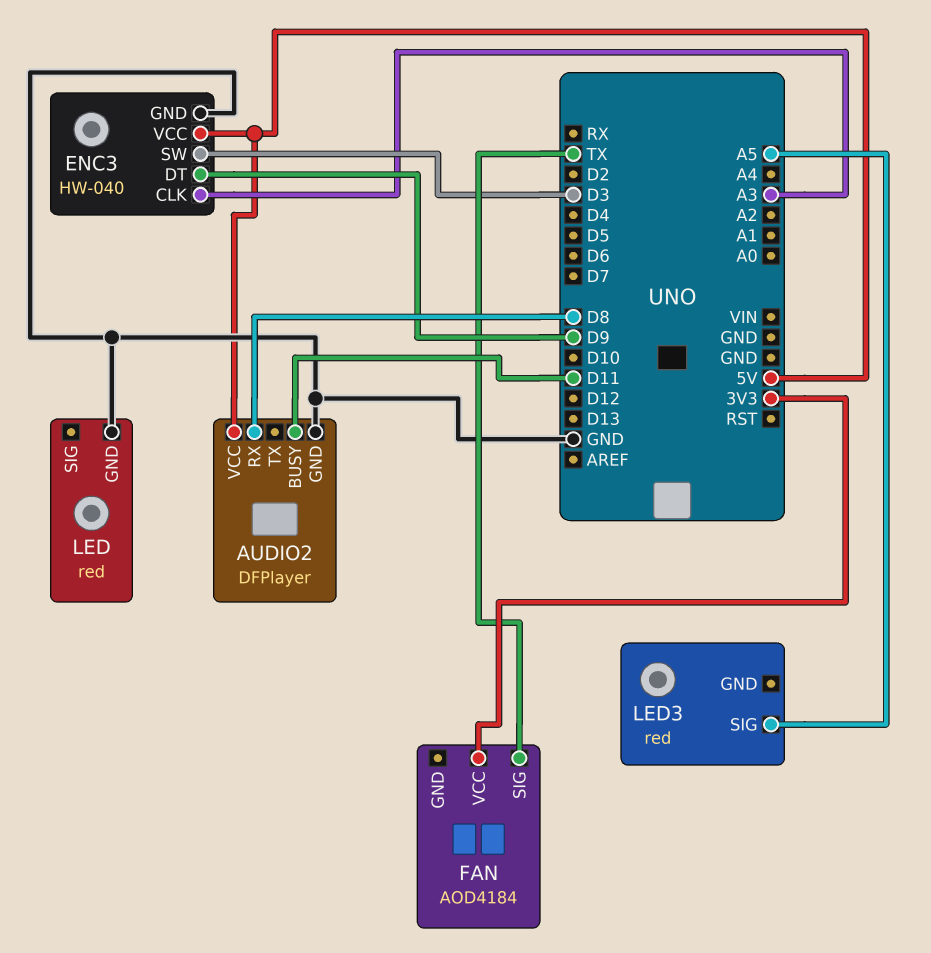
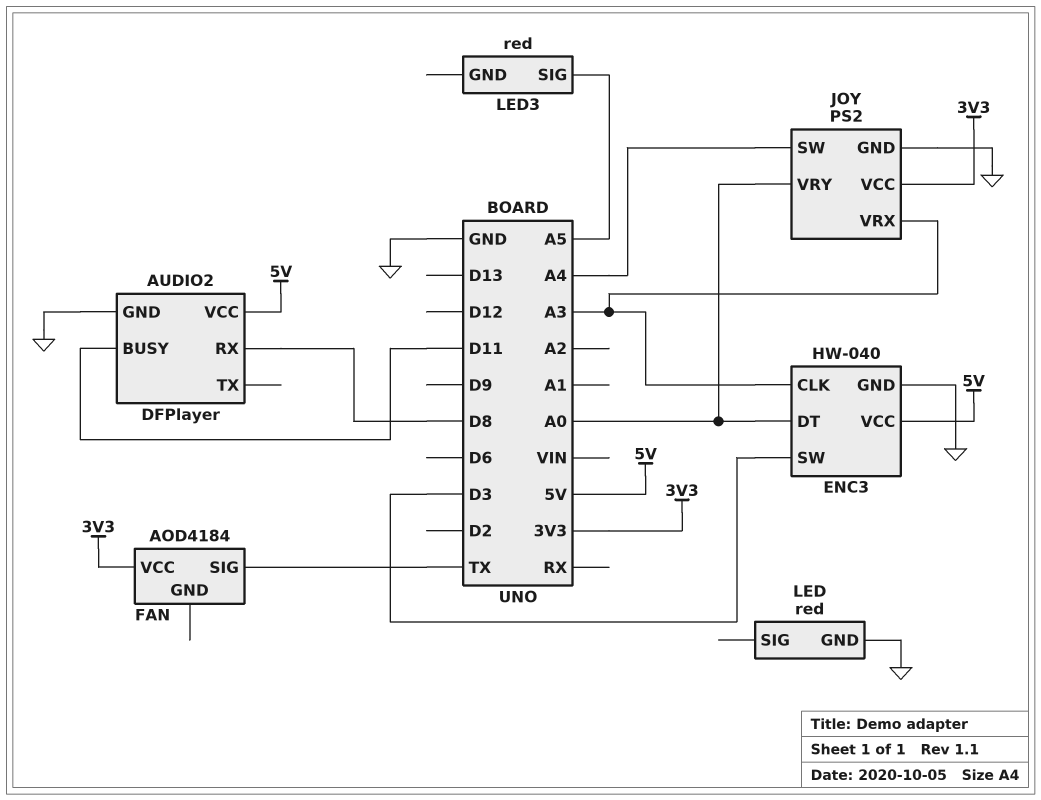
ENC3 pin DT: D9 -> A0
JOY: none -> PS2
JOY pin GND: none -> GND
JOY pin SW: none -> A4
JOY pin VCC: none -> 3V3
JOY pin VRX: none -> A3
JOY pin VRY: none -> A0

